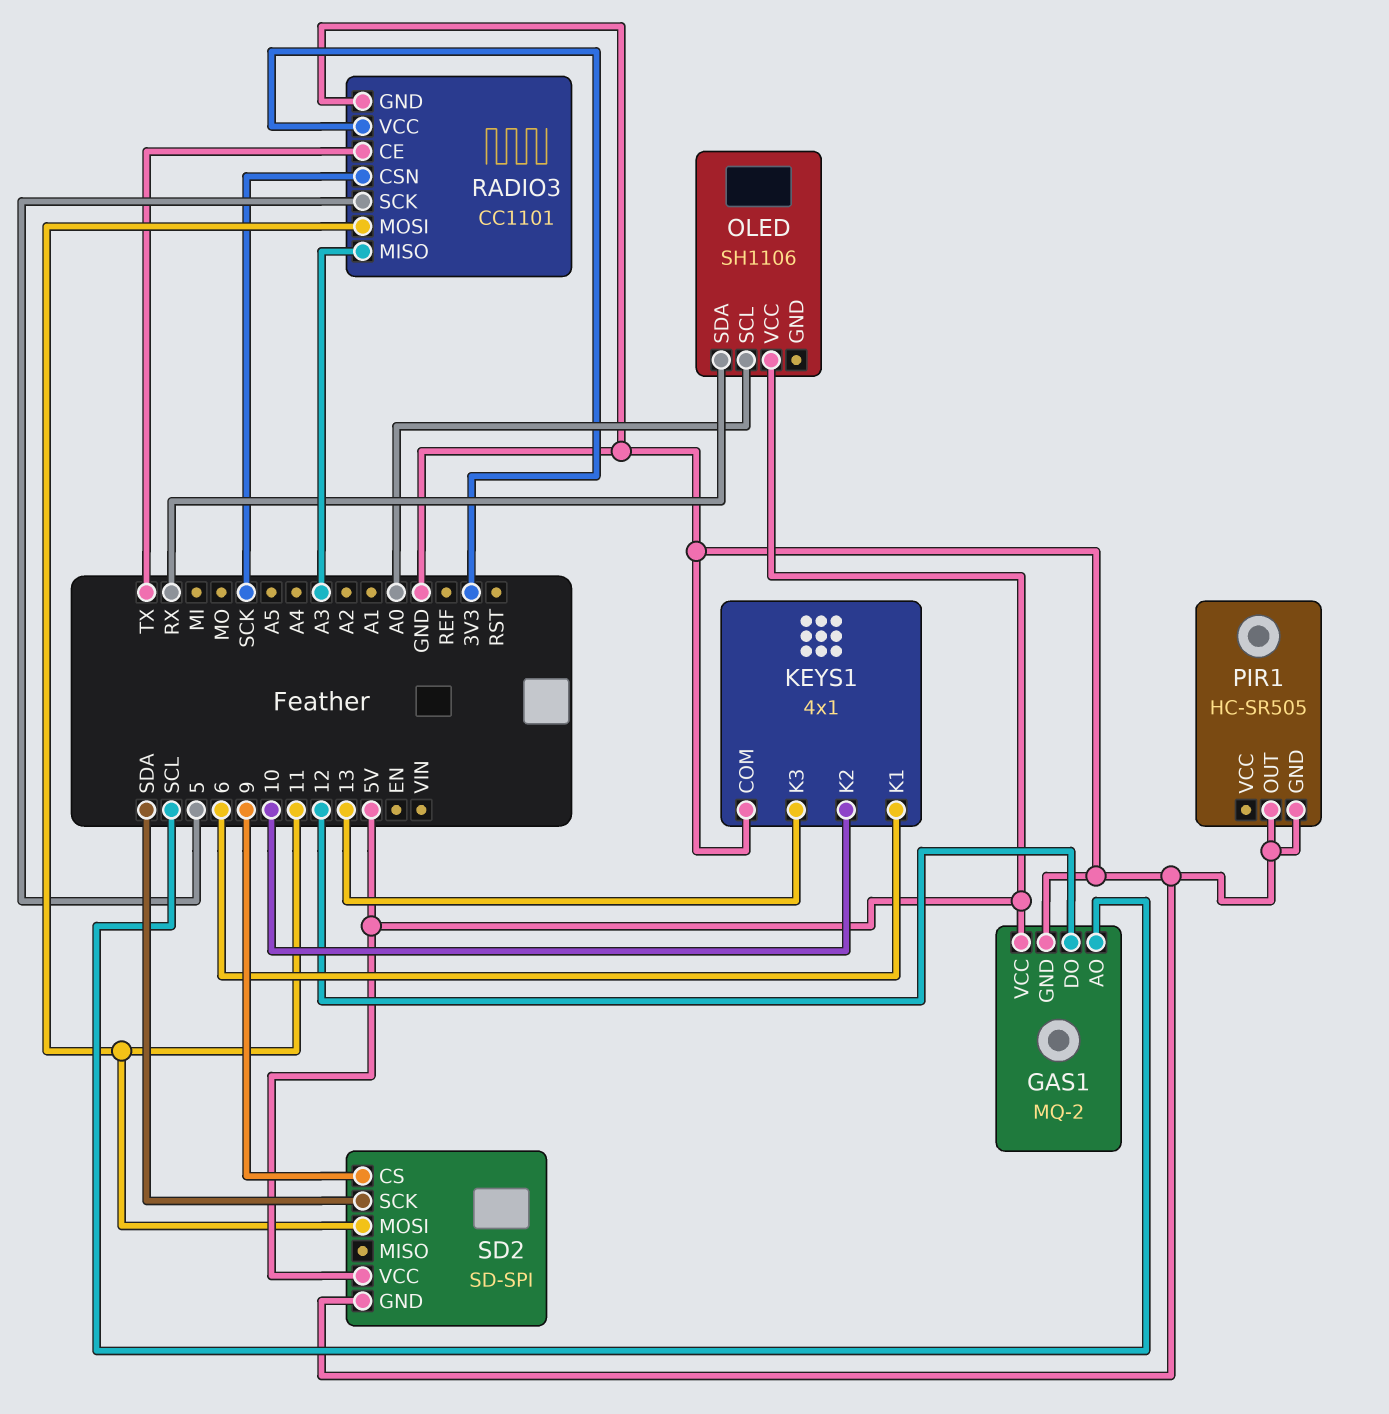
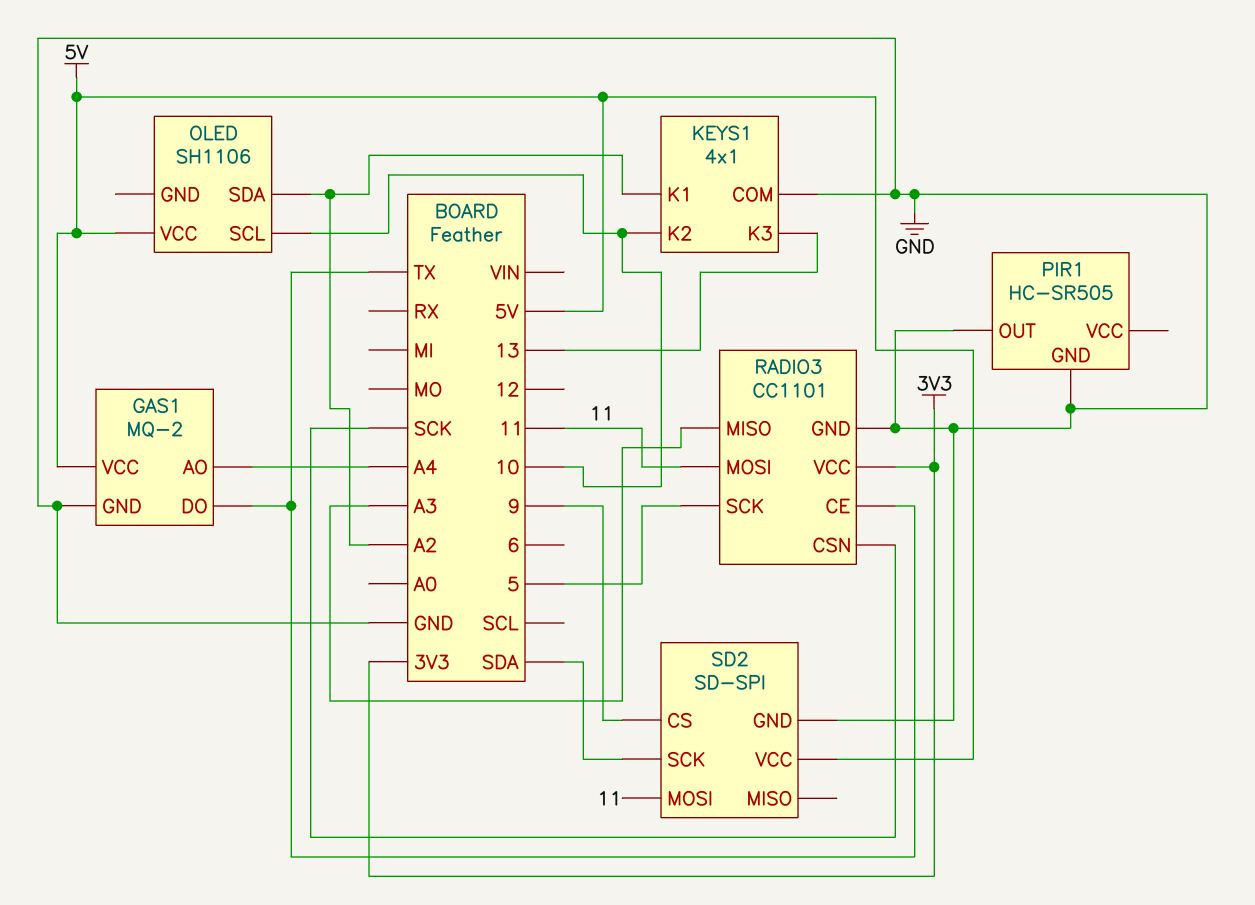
GAS1 pin AO: SCL -> A4
GAS1 pin DO: 12 -> TX
KEYS1 pin K1: 6 -> A2
OLED pin SCL: A0 -> 10
OLED pin SDA: RX -> A2

